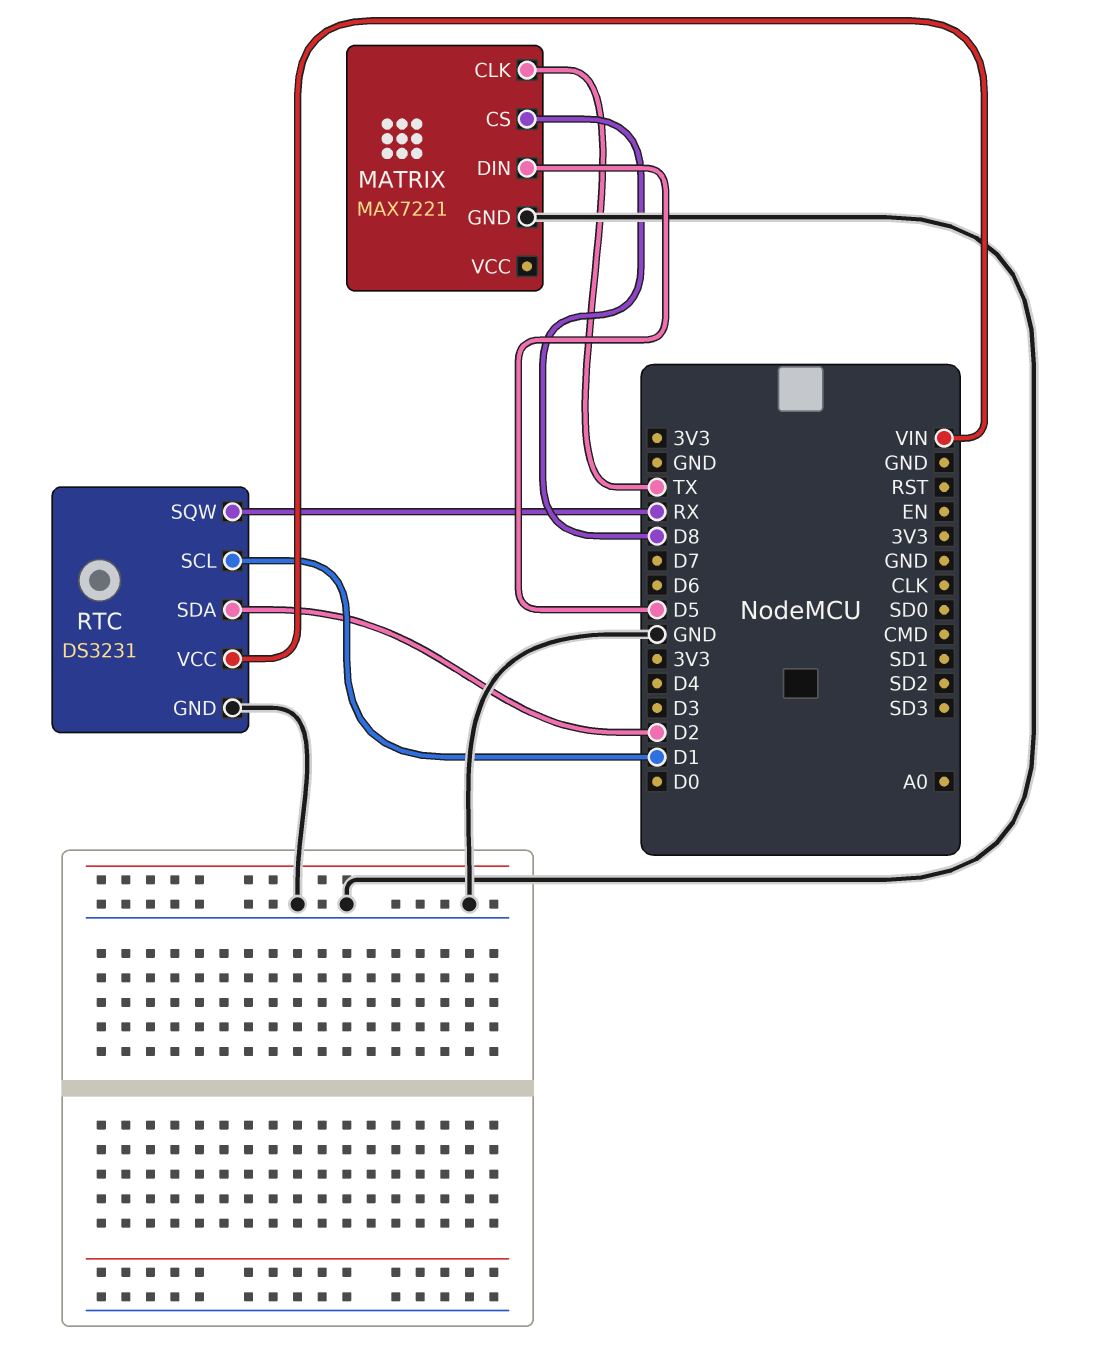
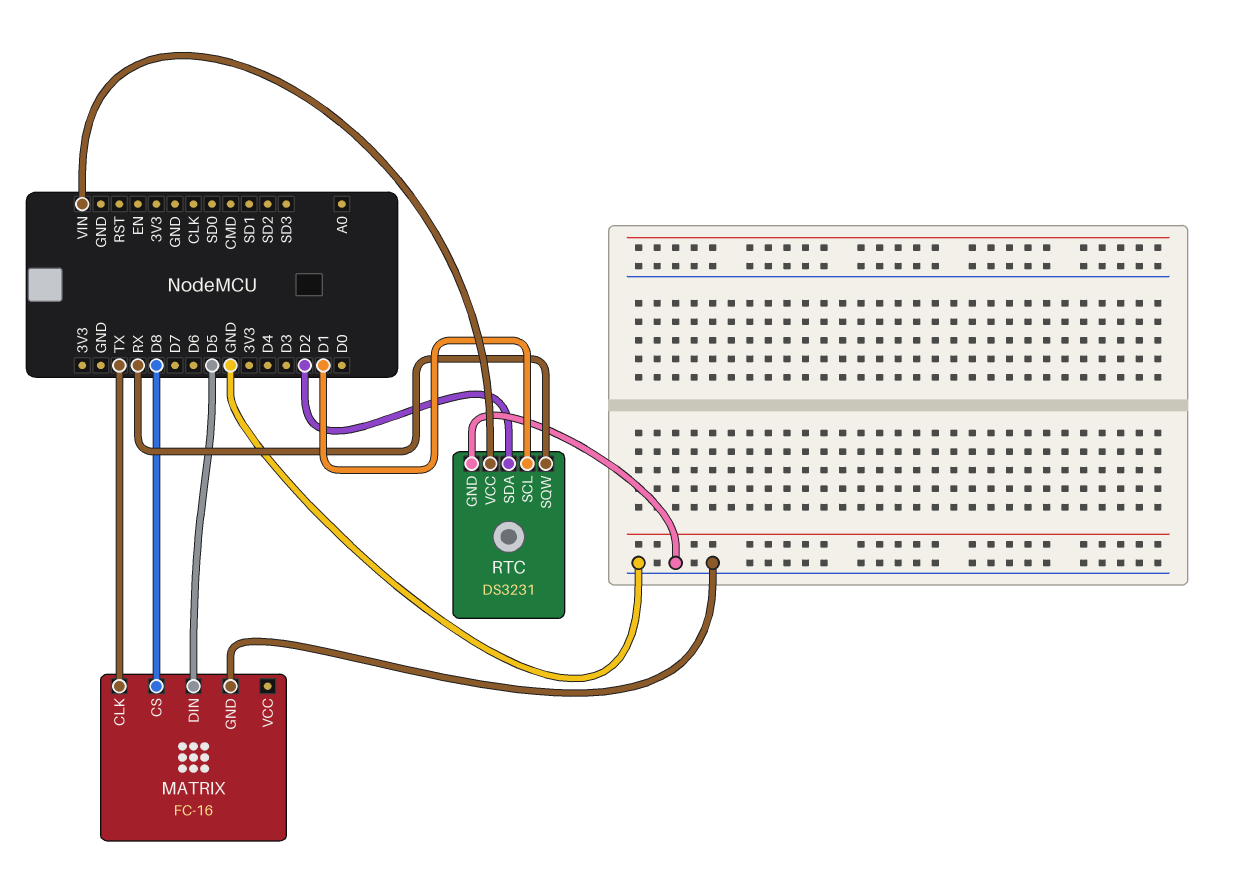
MATRIX: MAX7221 -> FC-16

